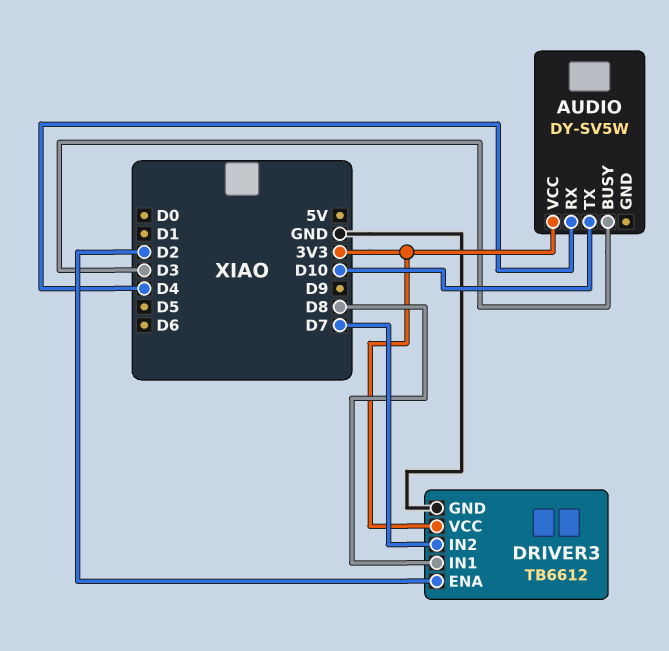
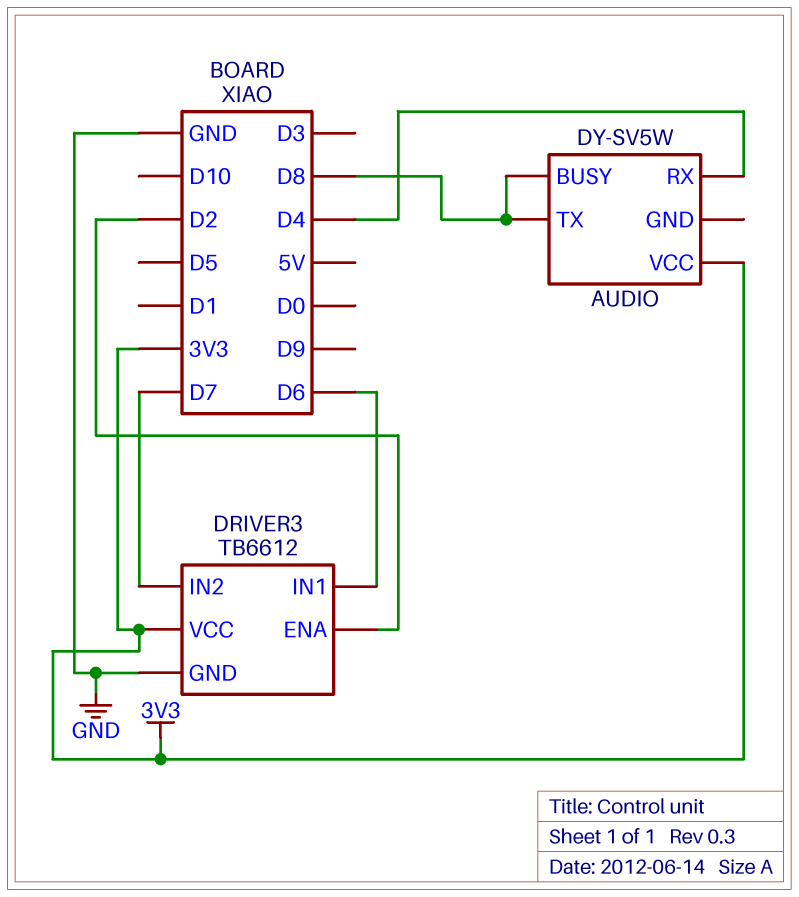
AUDIO pin BUSY: D3 -> D8
AUDIO pin TX: D10 -> D8
DRIVER3 pin IN1: D8 -> D6

